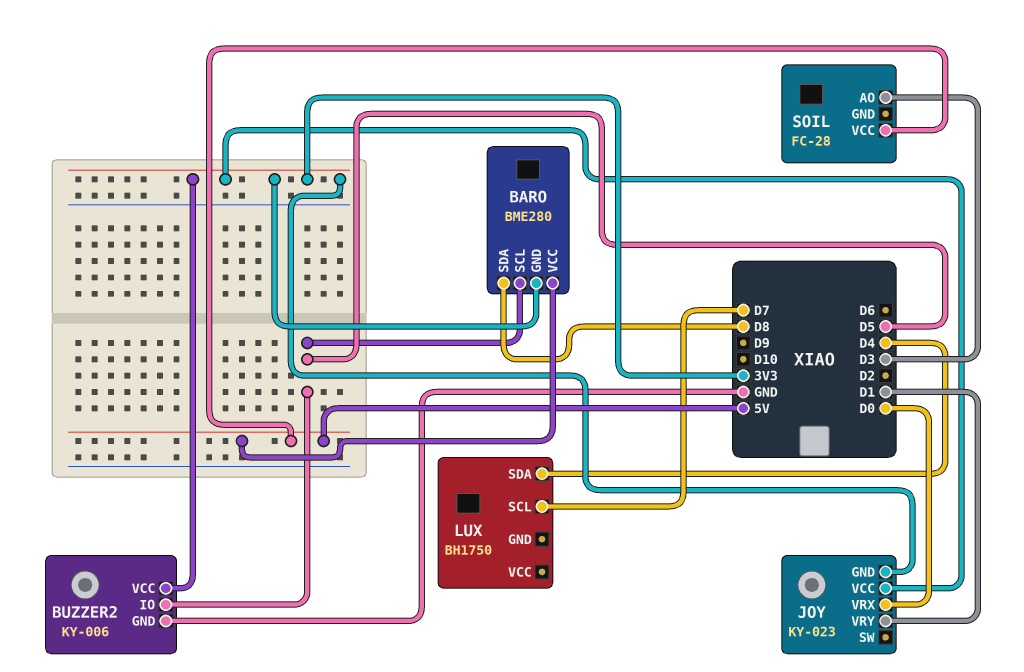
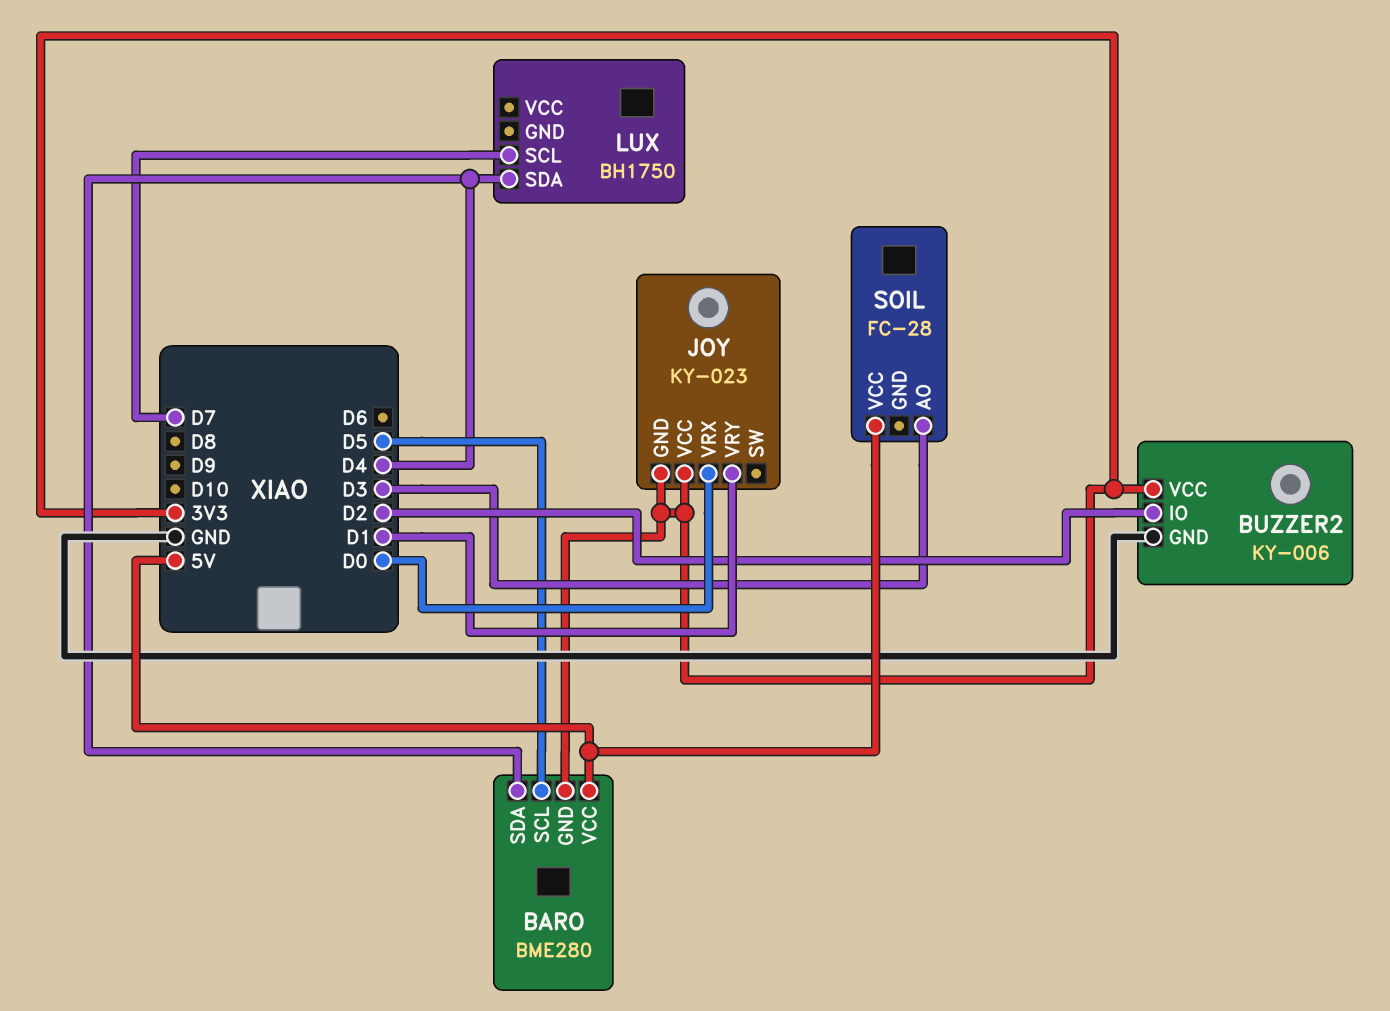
BARO pin SDA: D8 -> D4
BUZZER2 pin IO: D5 -> D2

